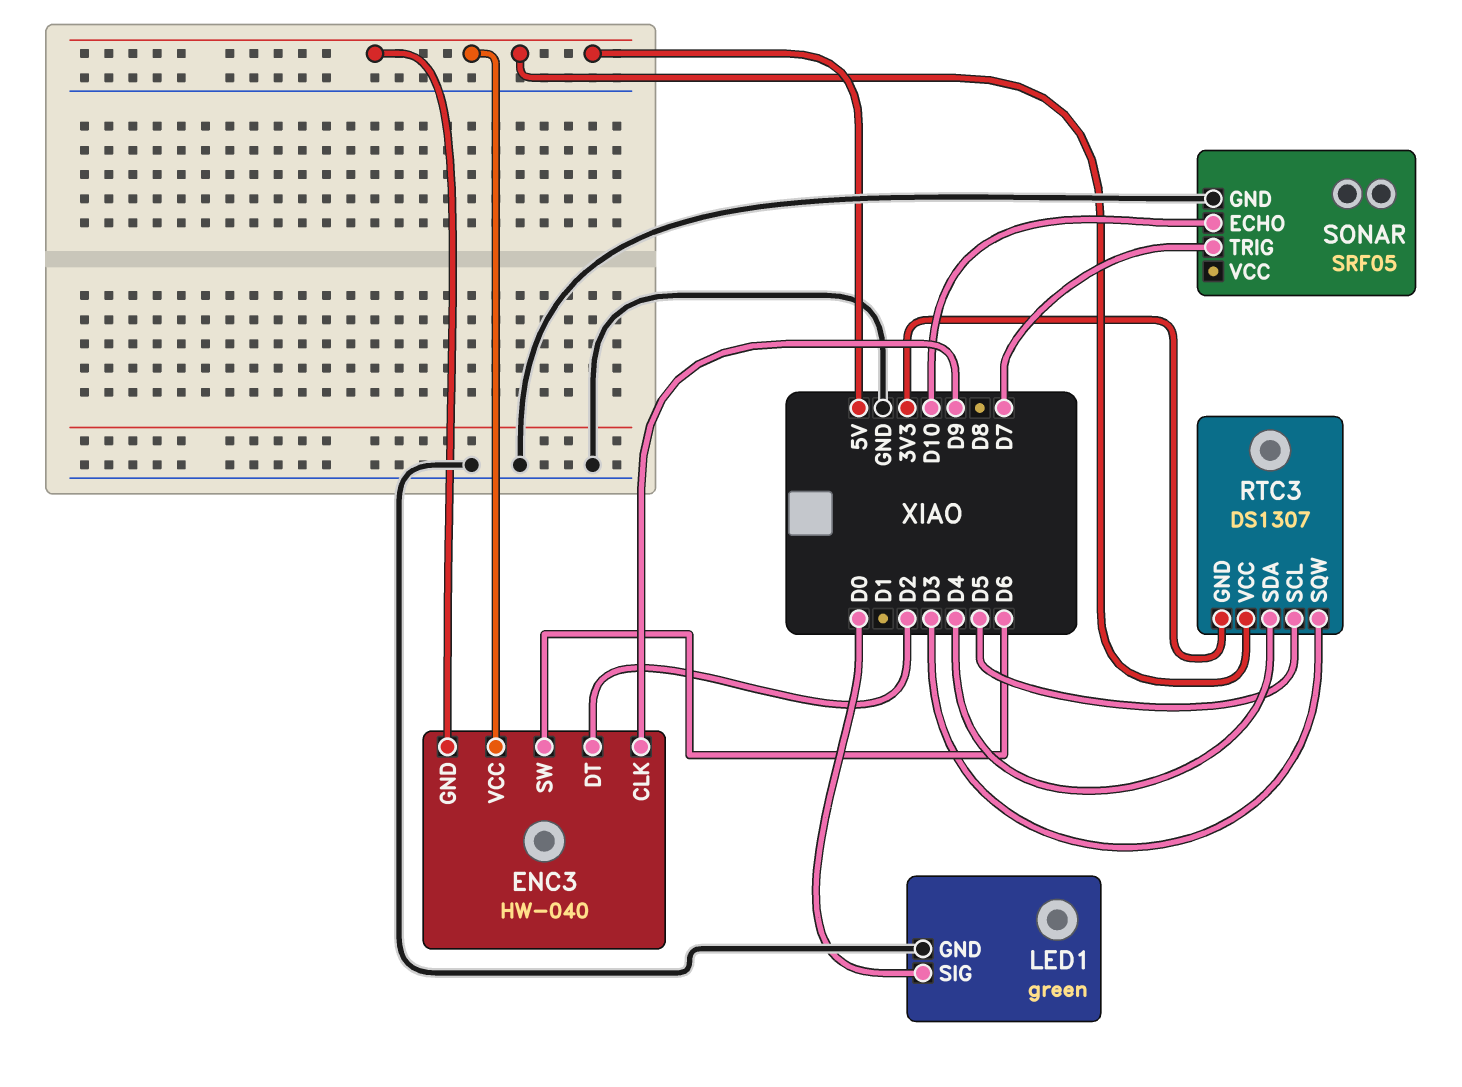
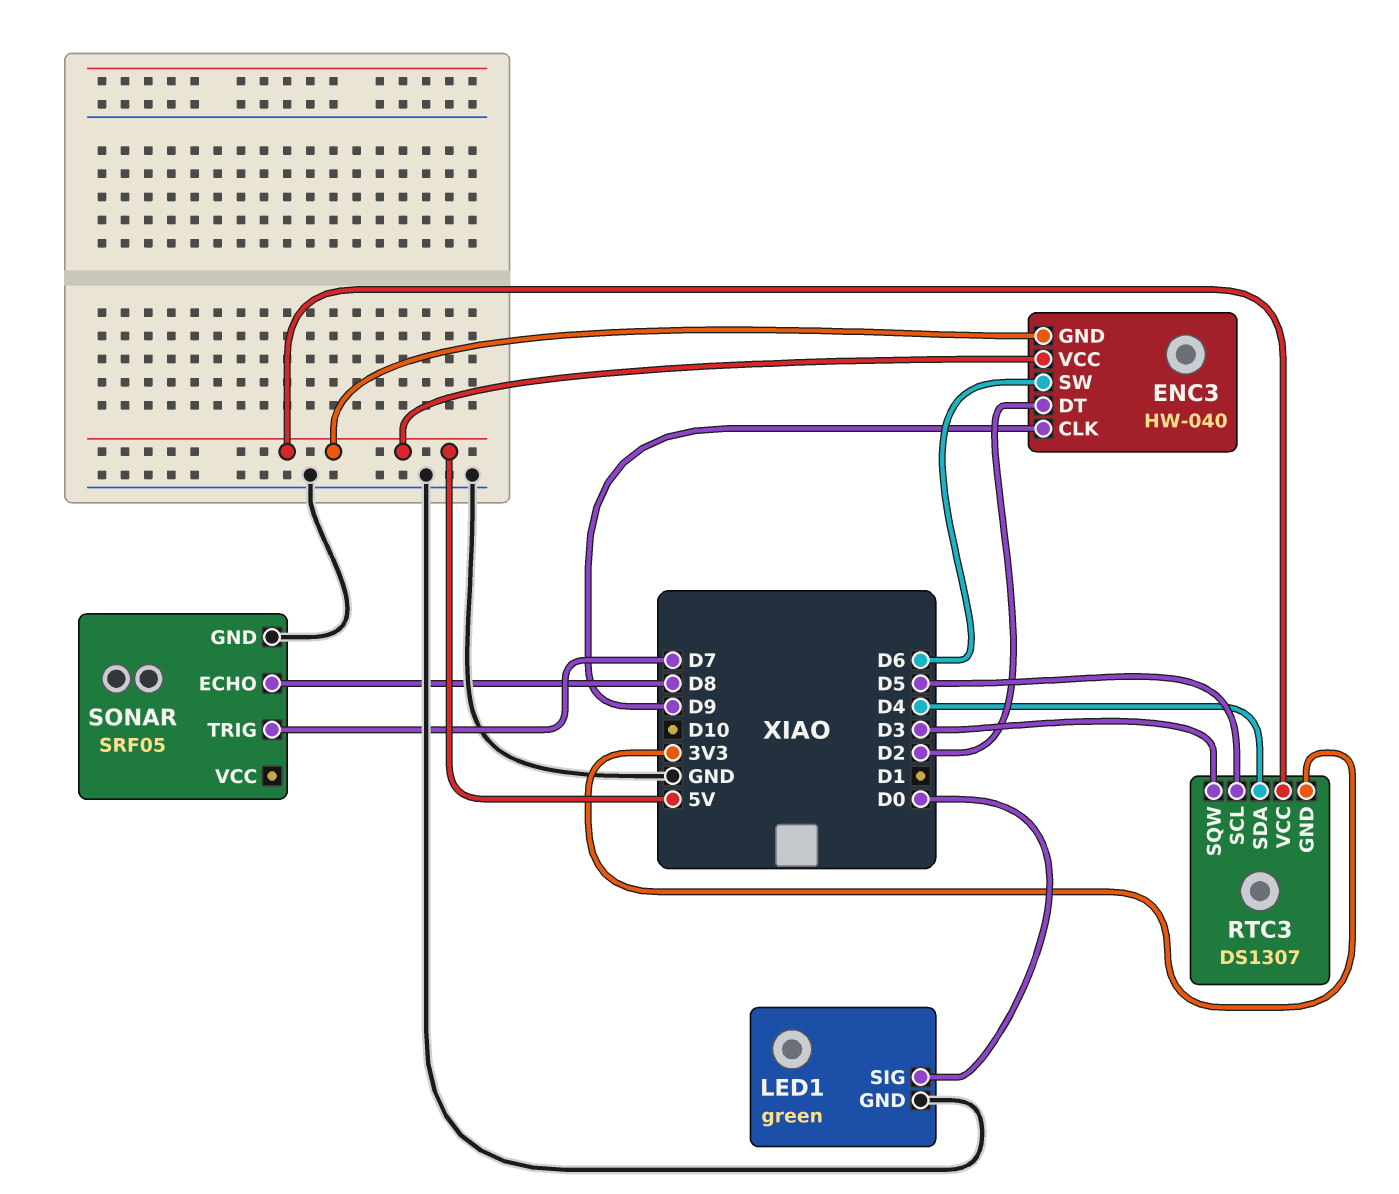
SONAR pin ECHO: D10 -> D8

